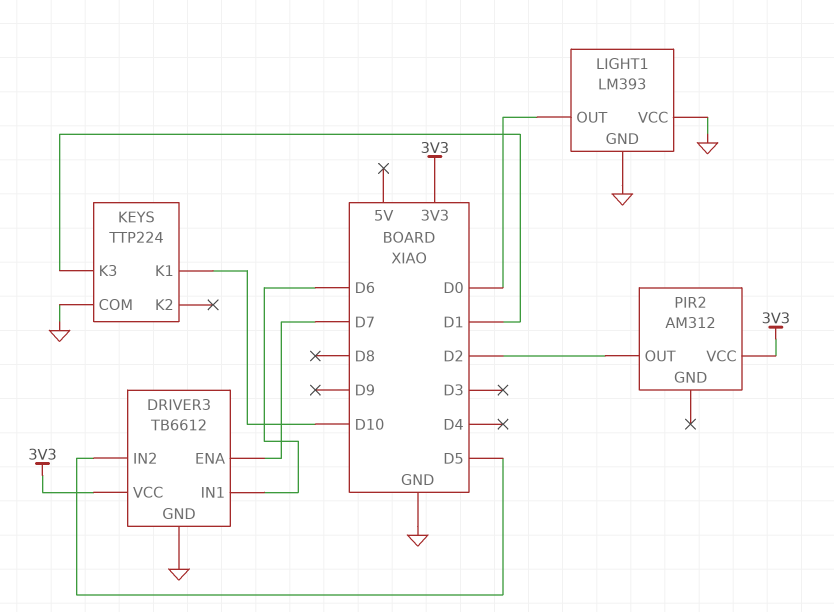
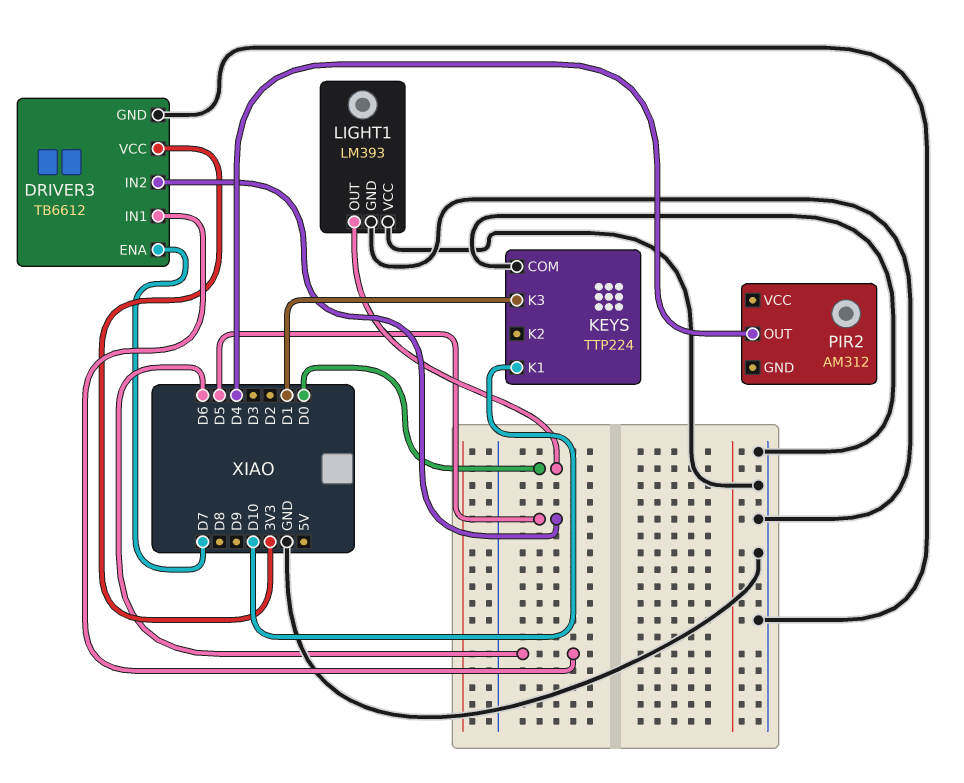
PIR2 pin OUT: D2 -> D4
PIR2 pin VCC: 3V3 -> none

